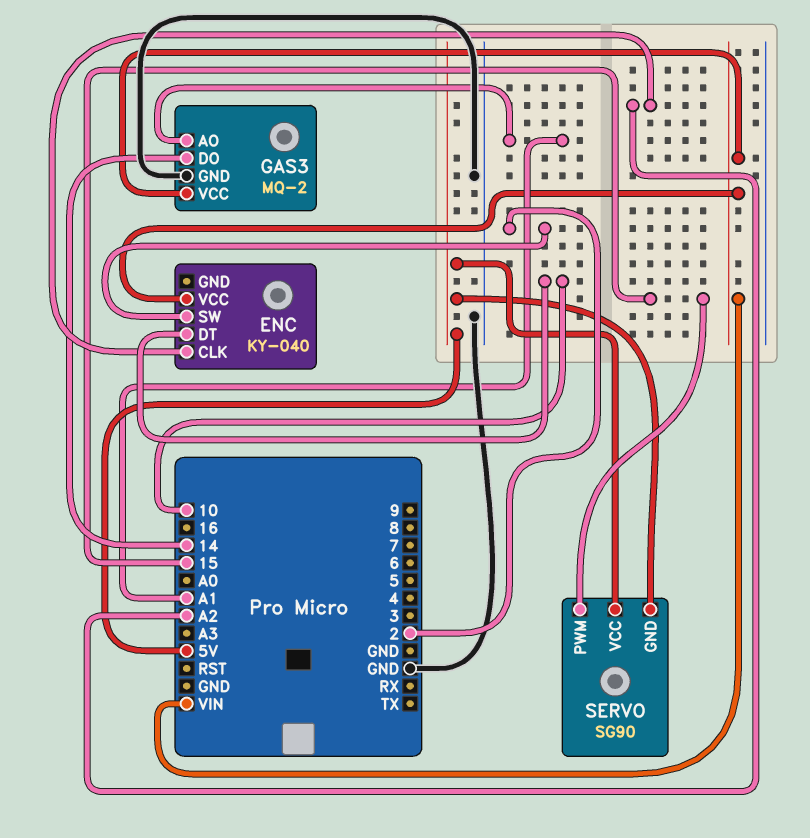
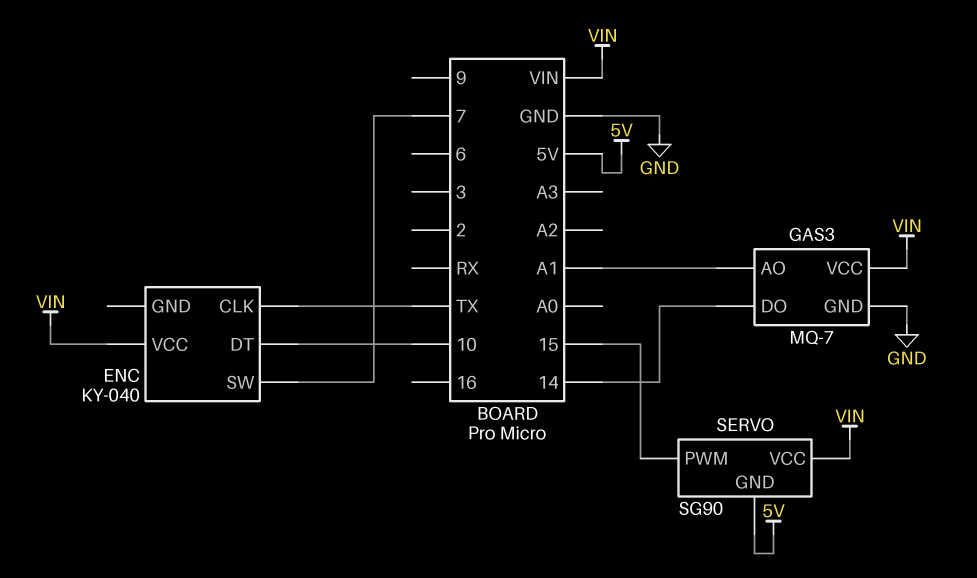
ENC pin CLK: A2 -> TX
ENC pin SW: 2 -> 7
GAS3: MQ-2 -> MQ-7
SERVO pin VCC: 5V -> VIN

